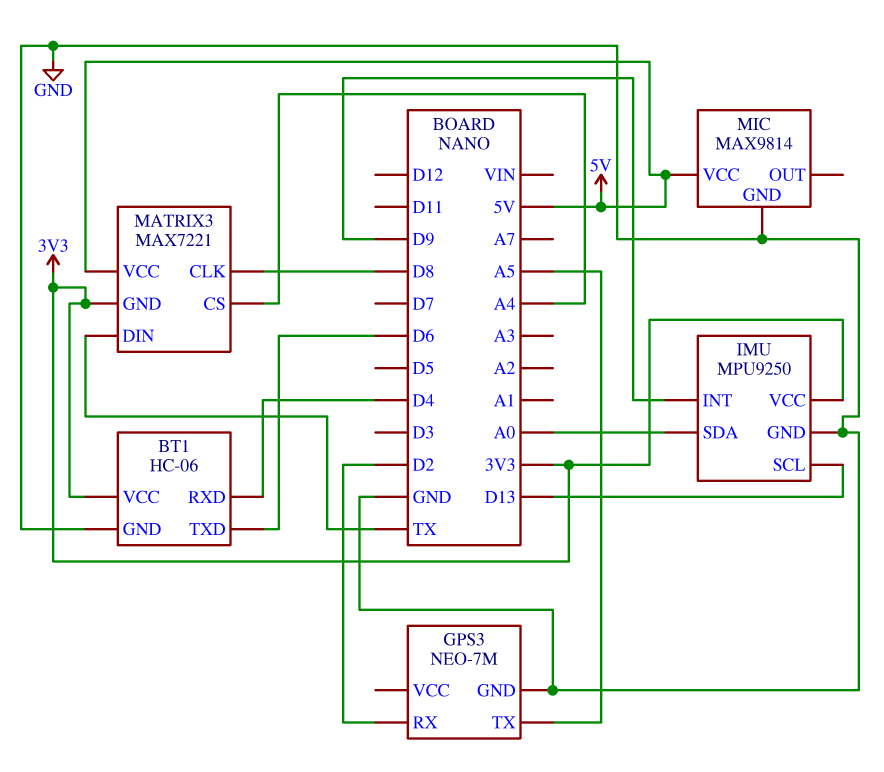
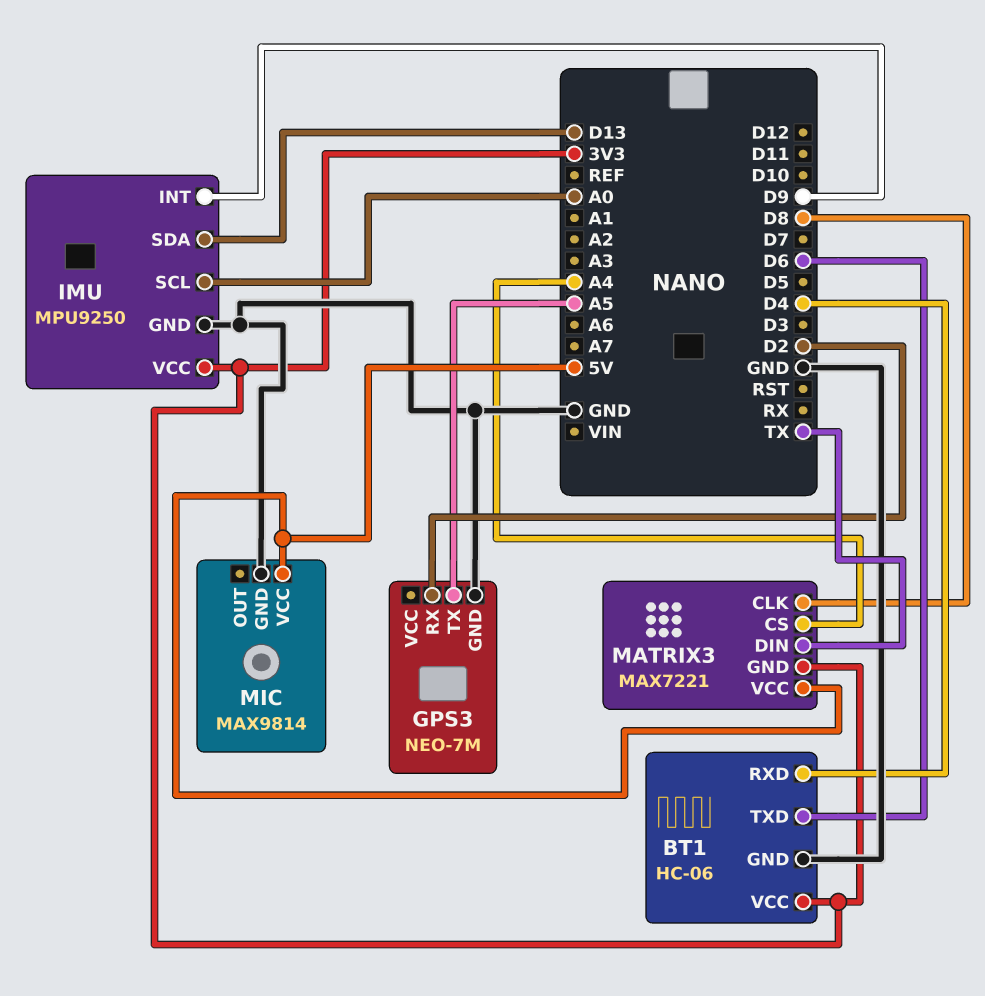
IMU pin SCL: D13 -> A0
IMU pin SDA: A0 -> D13

